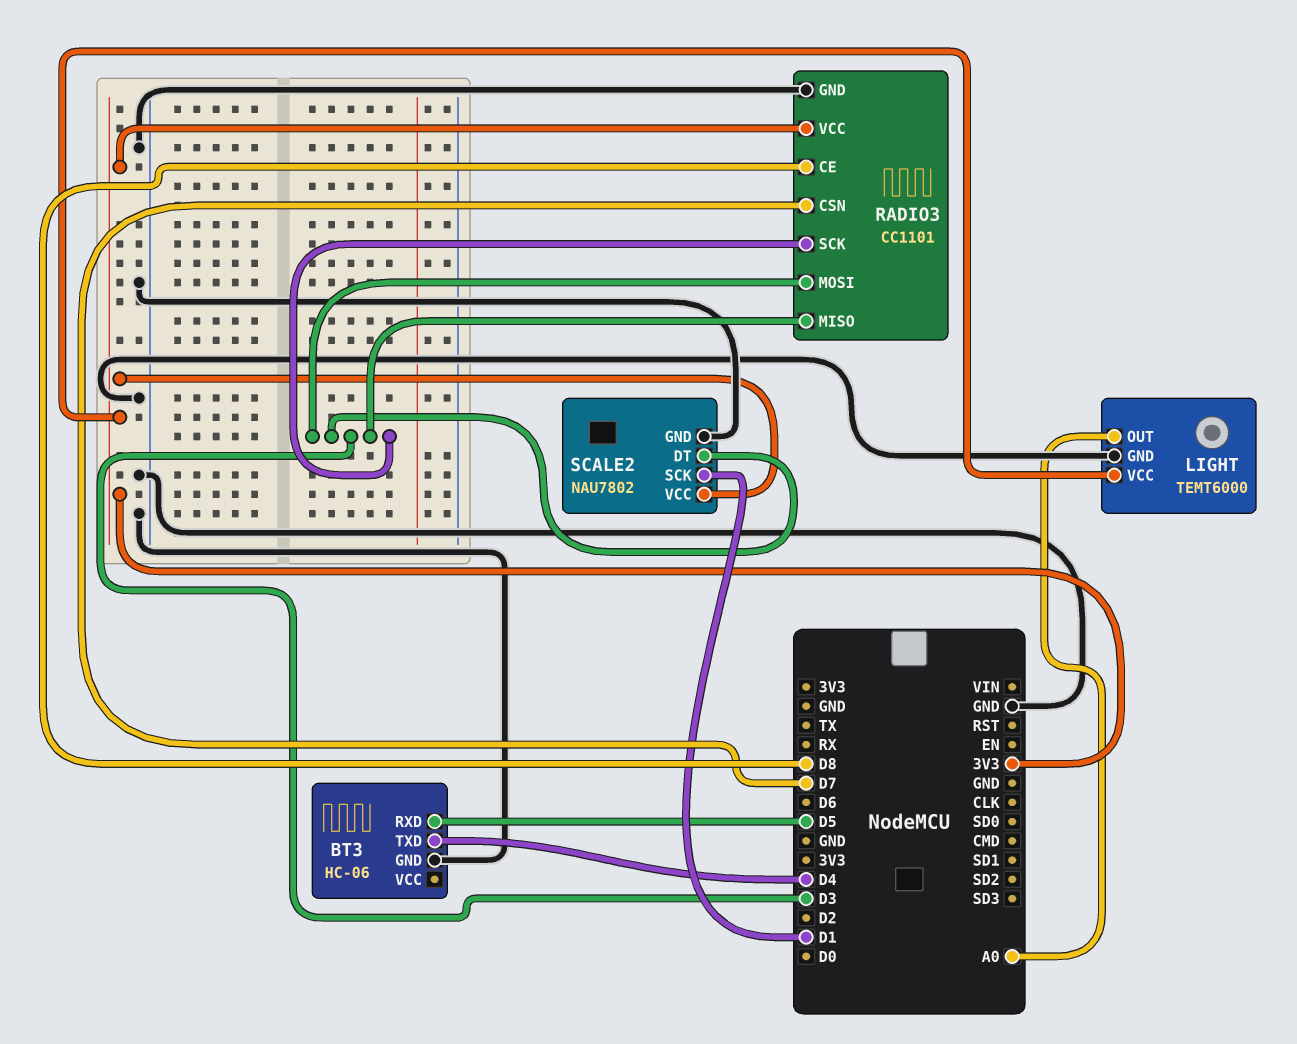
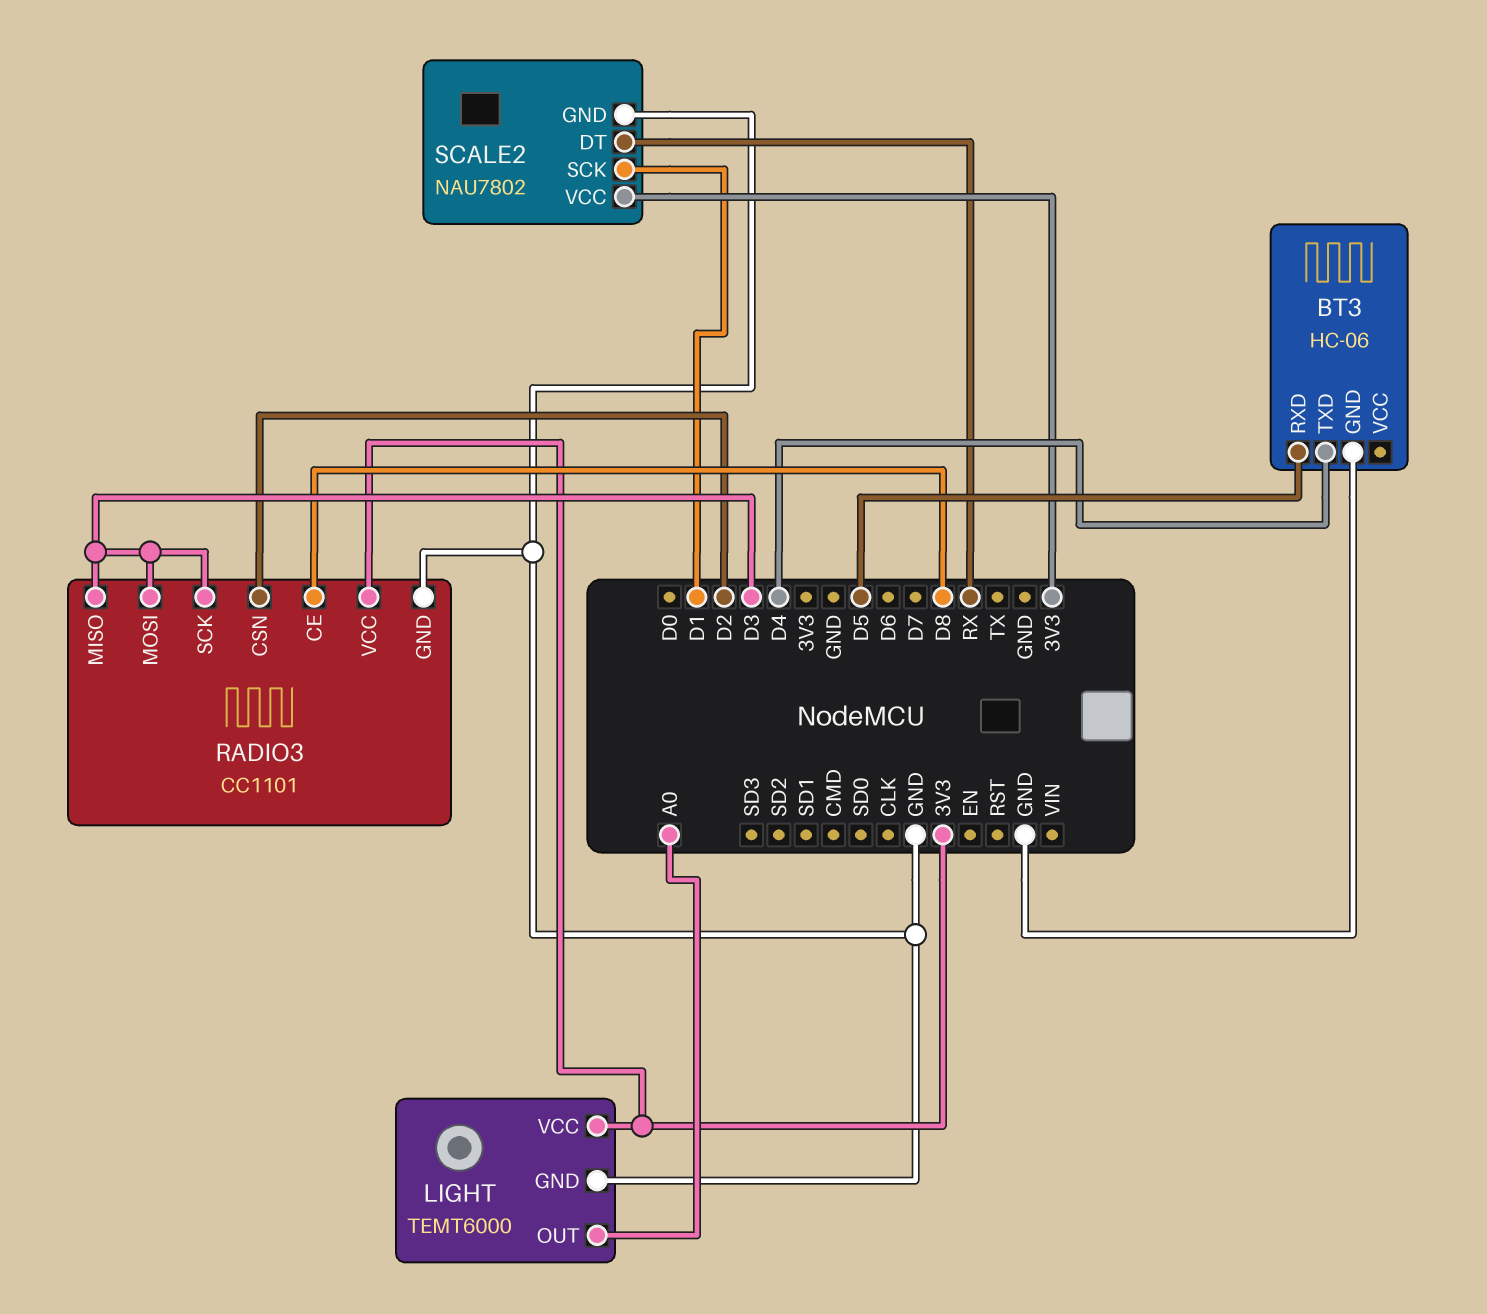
RADIO3 pin CSN: D7 -> D2
SCALE2 pin DT: D3 -> RX

